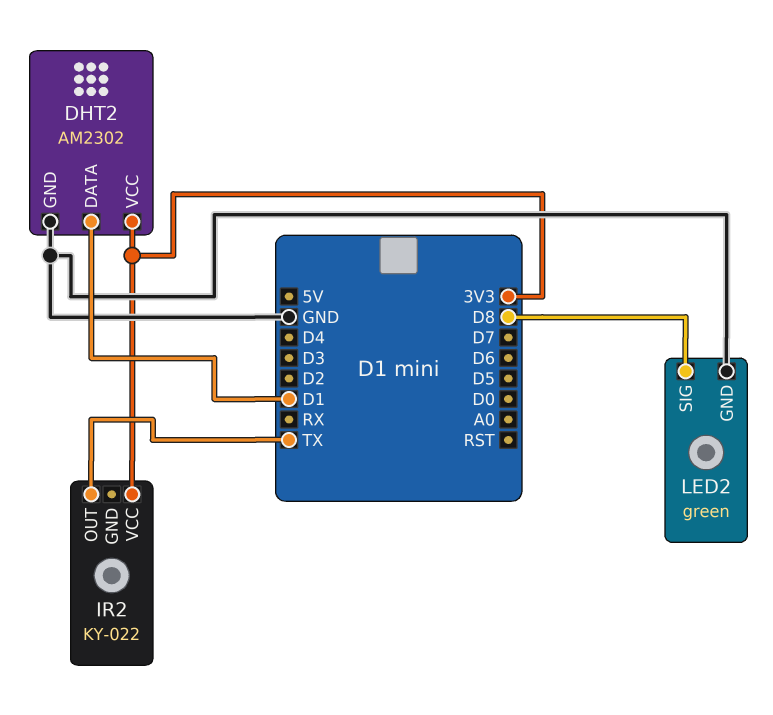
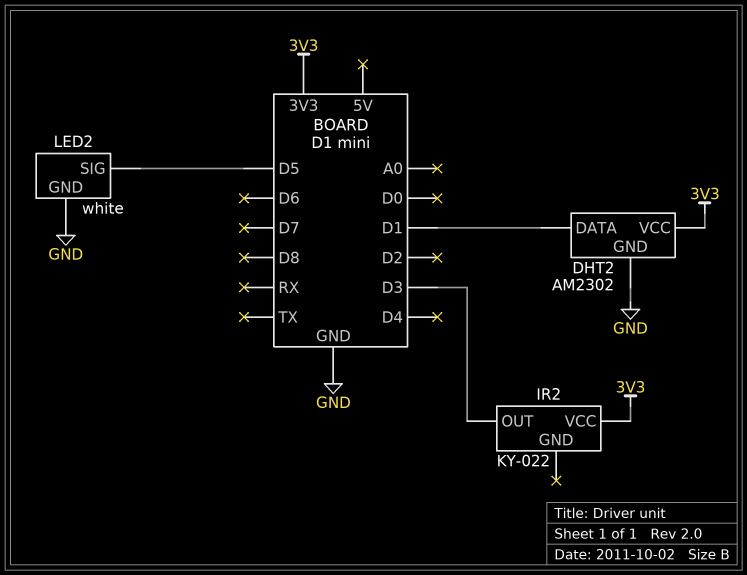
IR2 pin OUT: TX -> D3
LED2: green -> white
LED2 pin SIG: D8 -> D5

